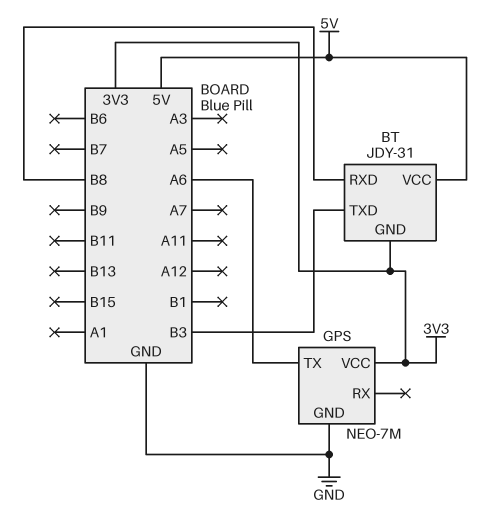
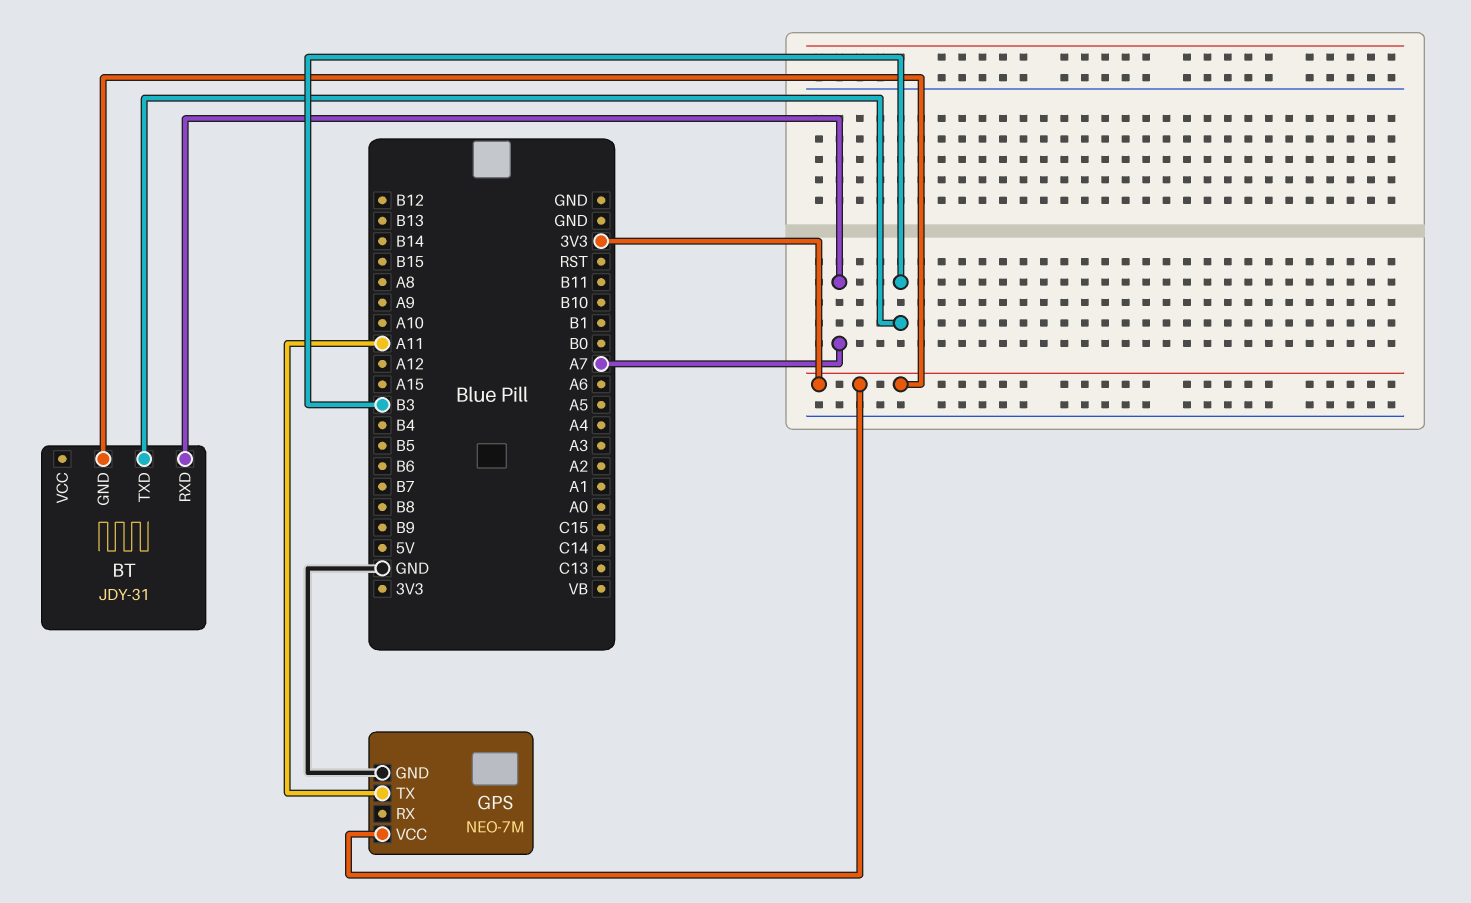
BT pin RXD: B8 -> A7
BT pin VCC: 5V -> none
GPS pin TX: A6 -> A11

